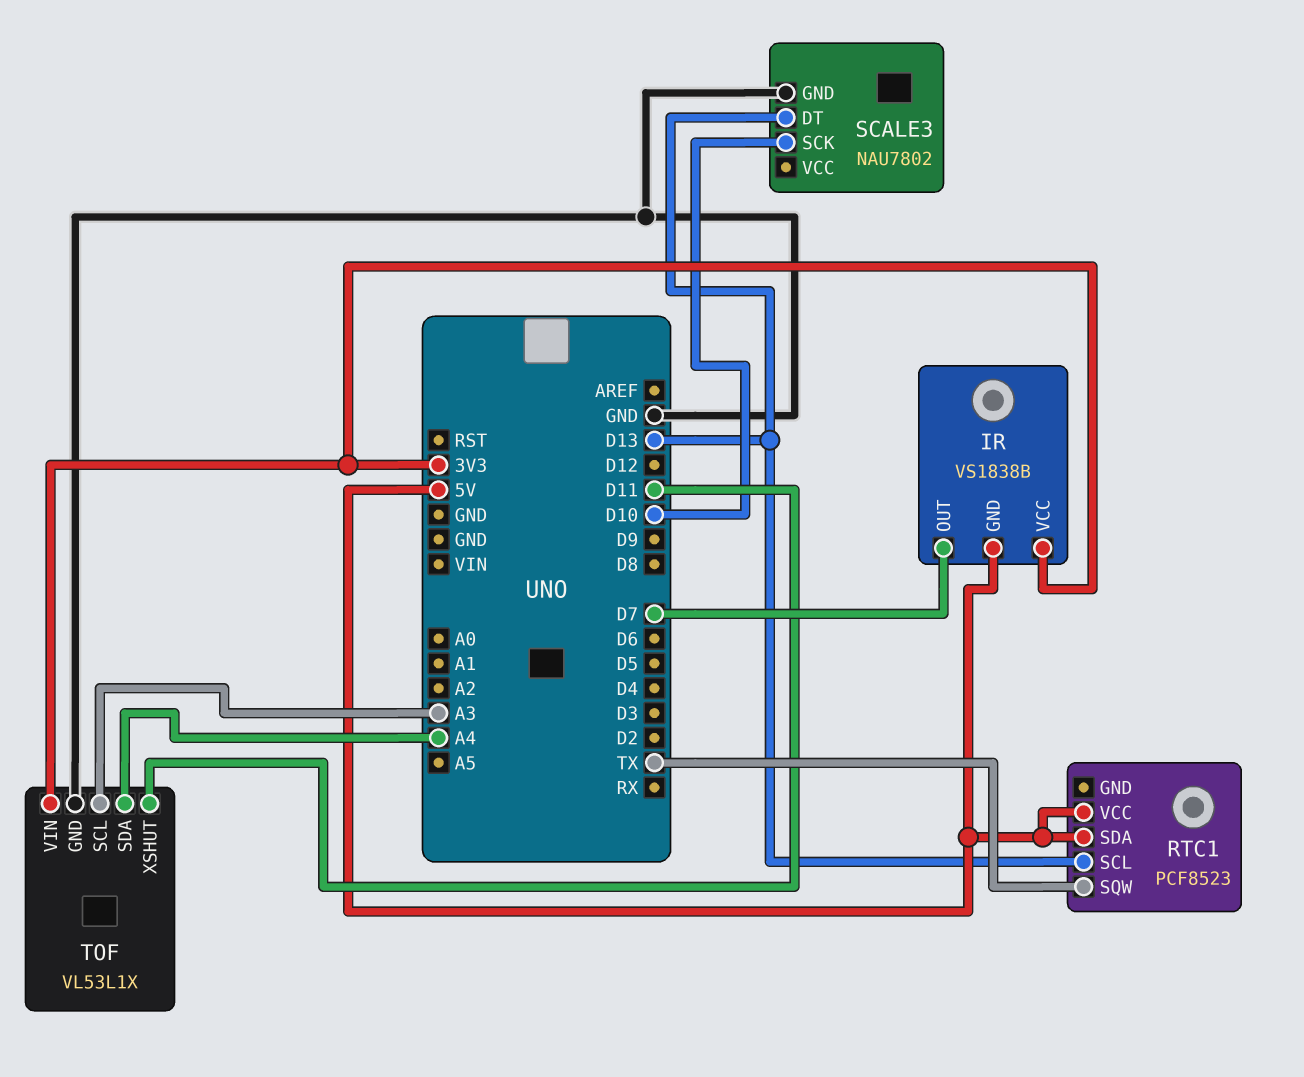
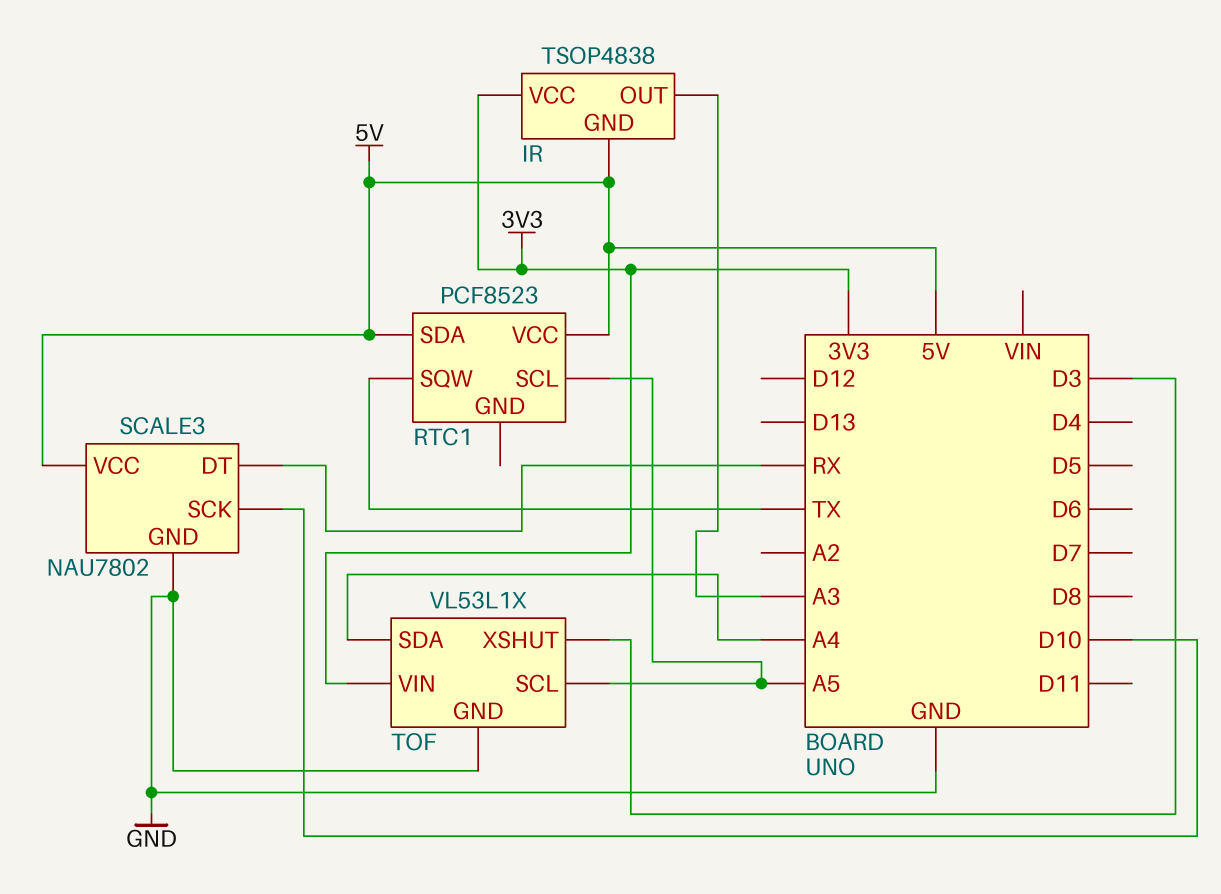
IR: VS1838B -> TSOP4838
IR pin OUT: D7 -> A3
RTC1 pin SCL: D13 -> A5
SCALE3 pin DT: D13 -> RX
SCALE3 pin VCC: none -> 5V
TOF pin SCL: A3 -> A5
TOF pin XSHUT: D11 -> D3

